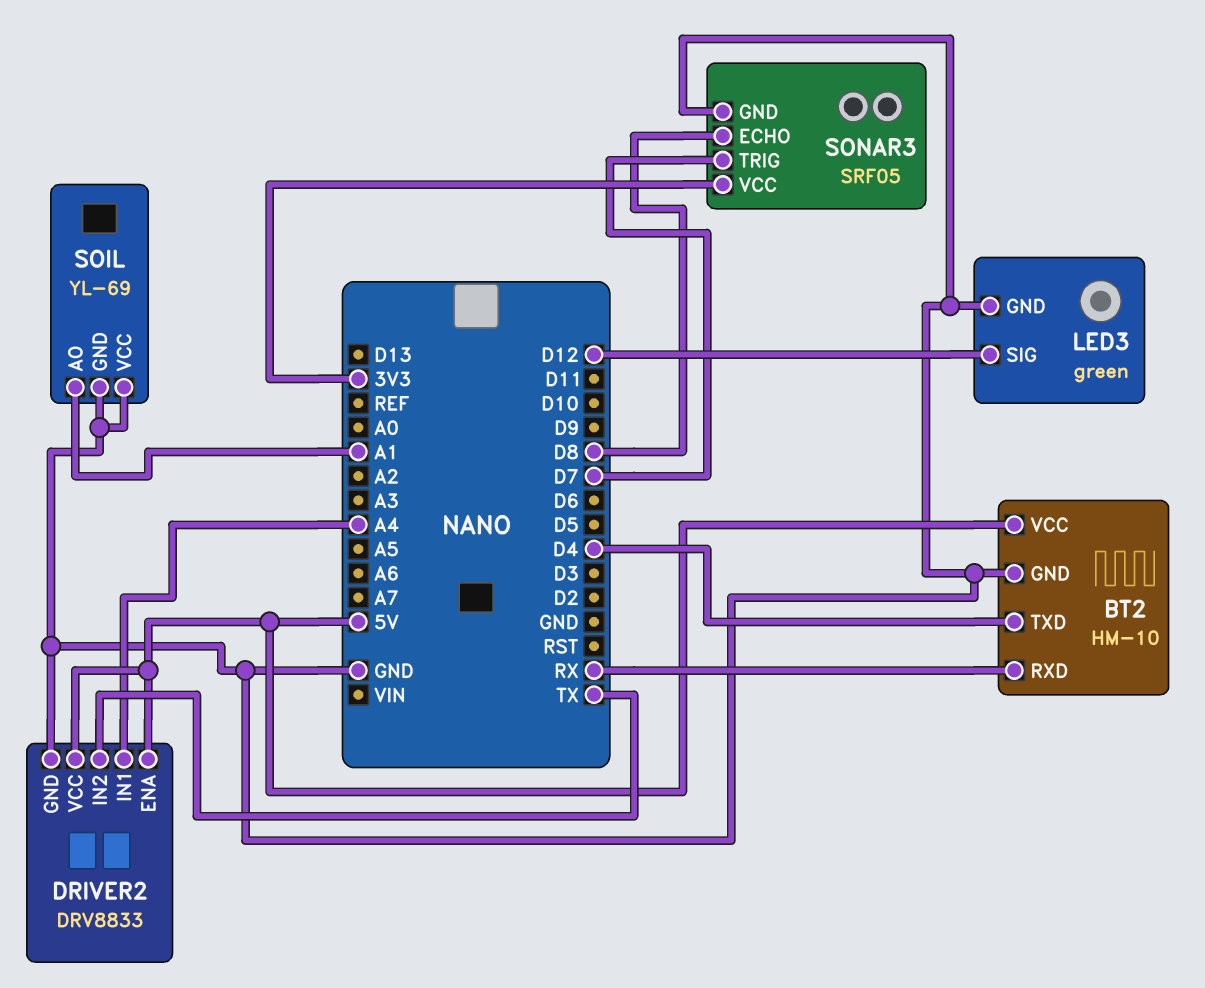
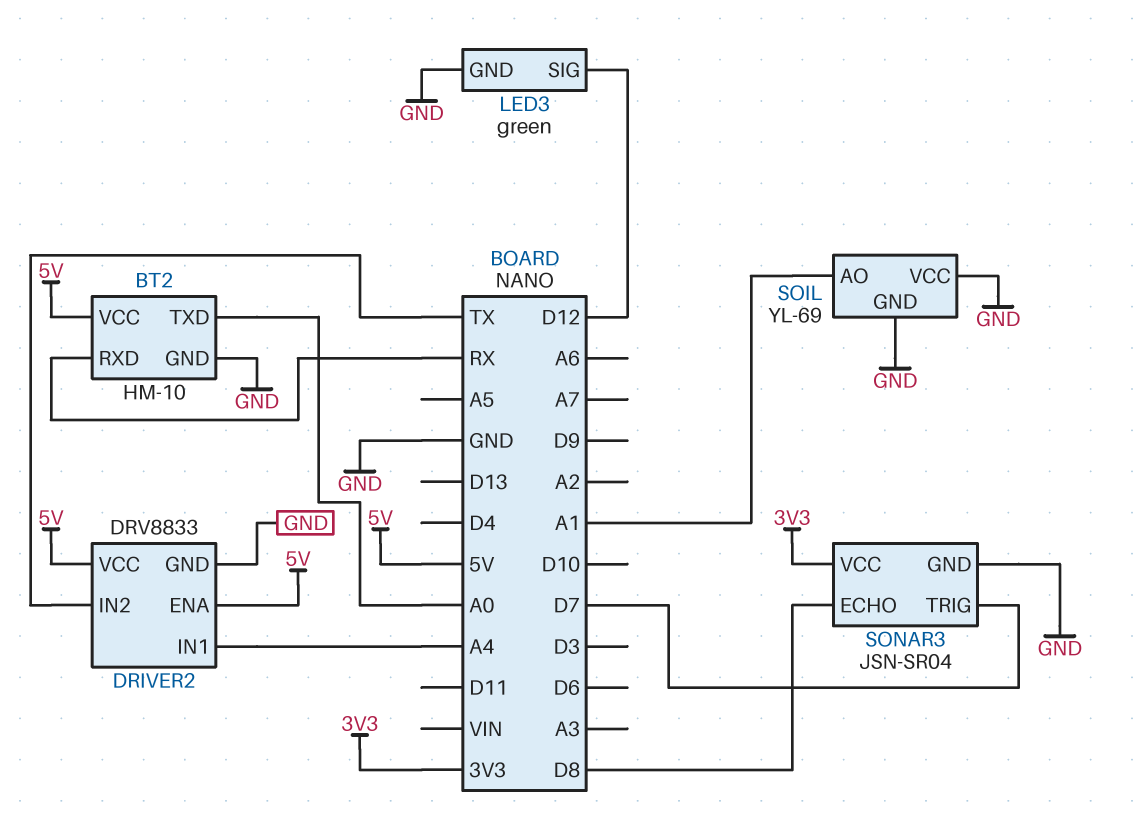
BT2 pin TXD: D4 -> A0
SONAR3: SRF05 -> JSN-SR04

